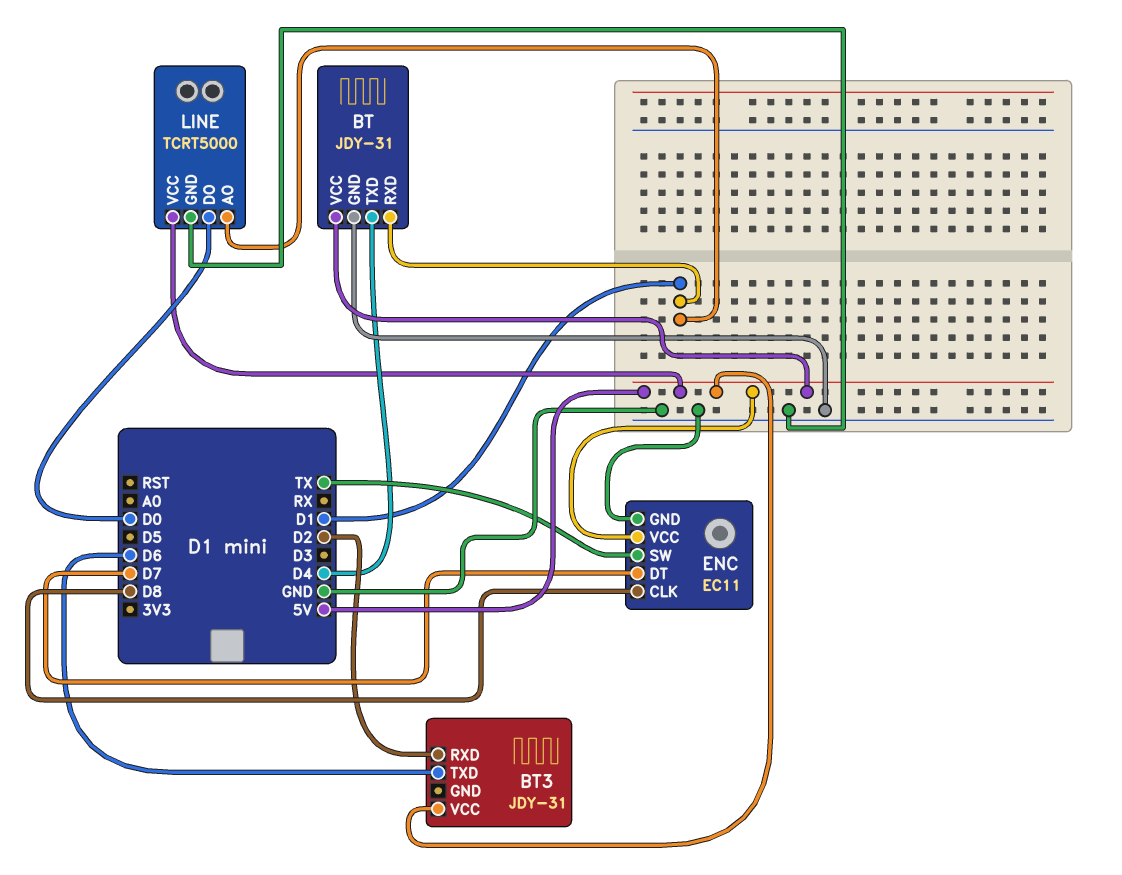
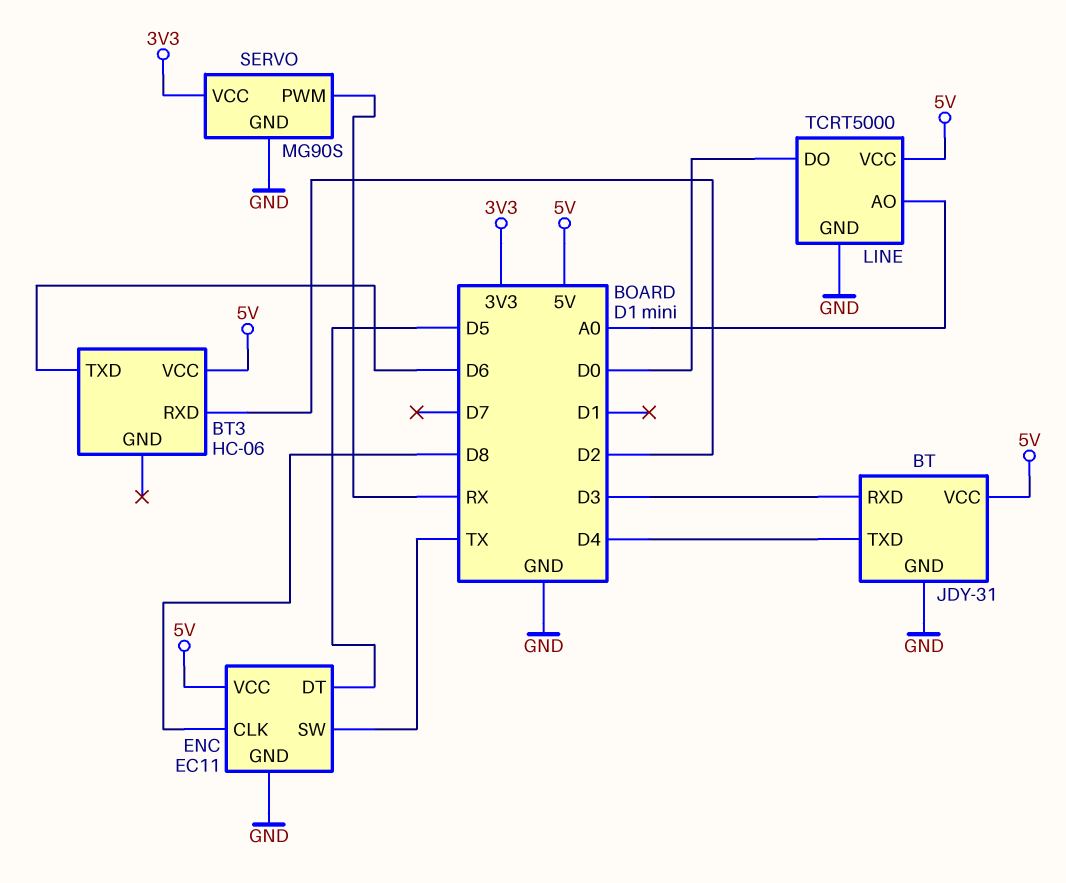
BT pin RXD: D1 -> D3
BT3: JDY-31 -> HC-06
ENC pin DT: D7 -> D5
LINE pin AO: D1 -> A0
SERVO: none -> MG90S
SERVO pin GND: none -> GND
SERVO pin PWM: none -> RX
SERVO pin VCC: none -> 3V3

